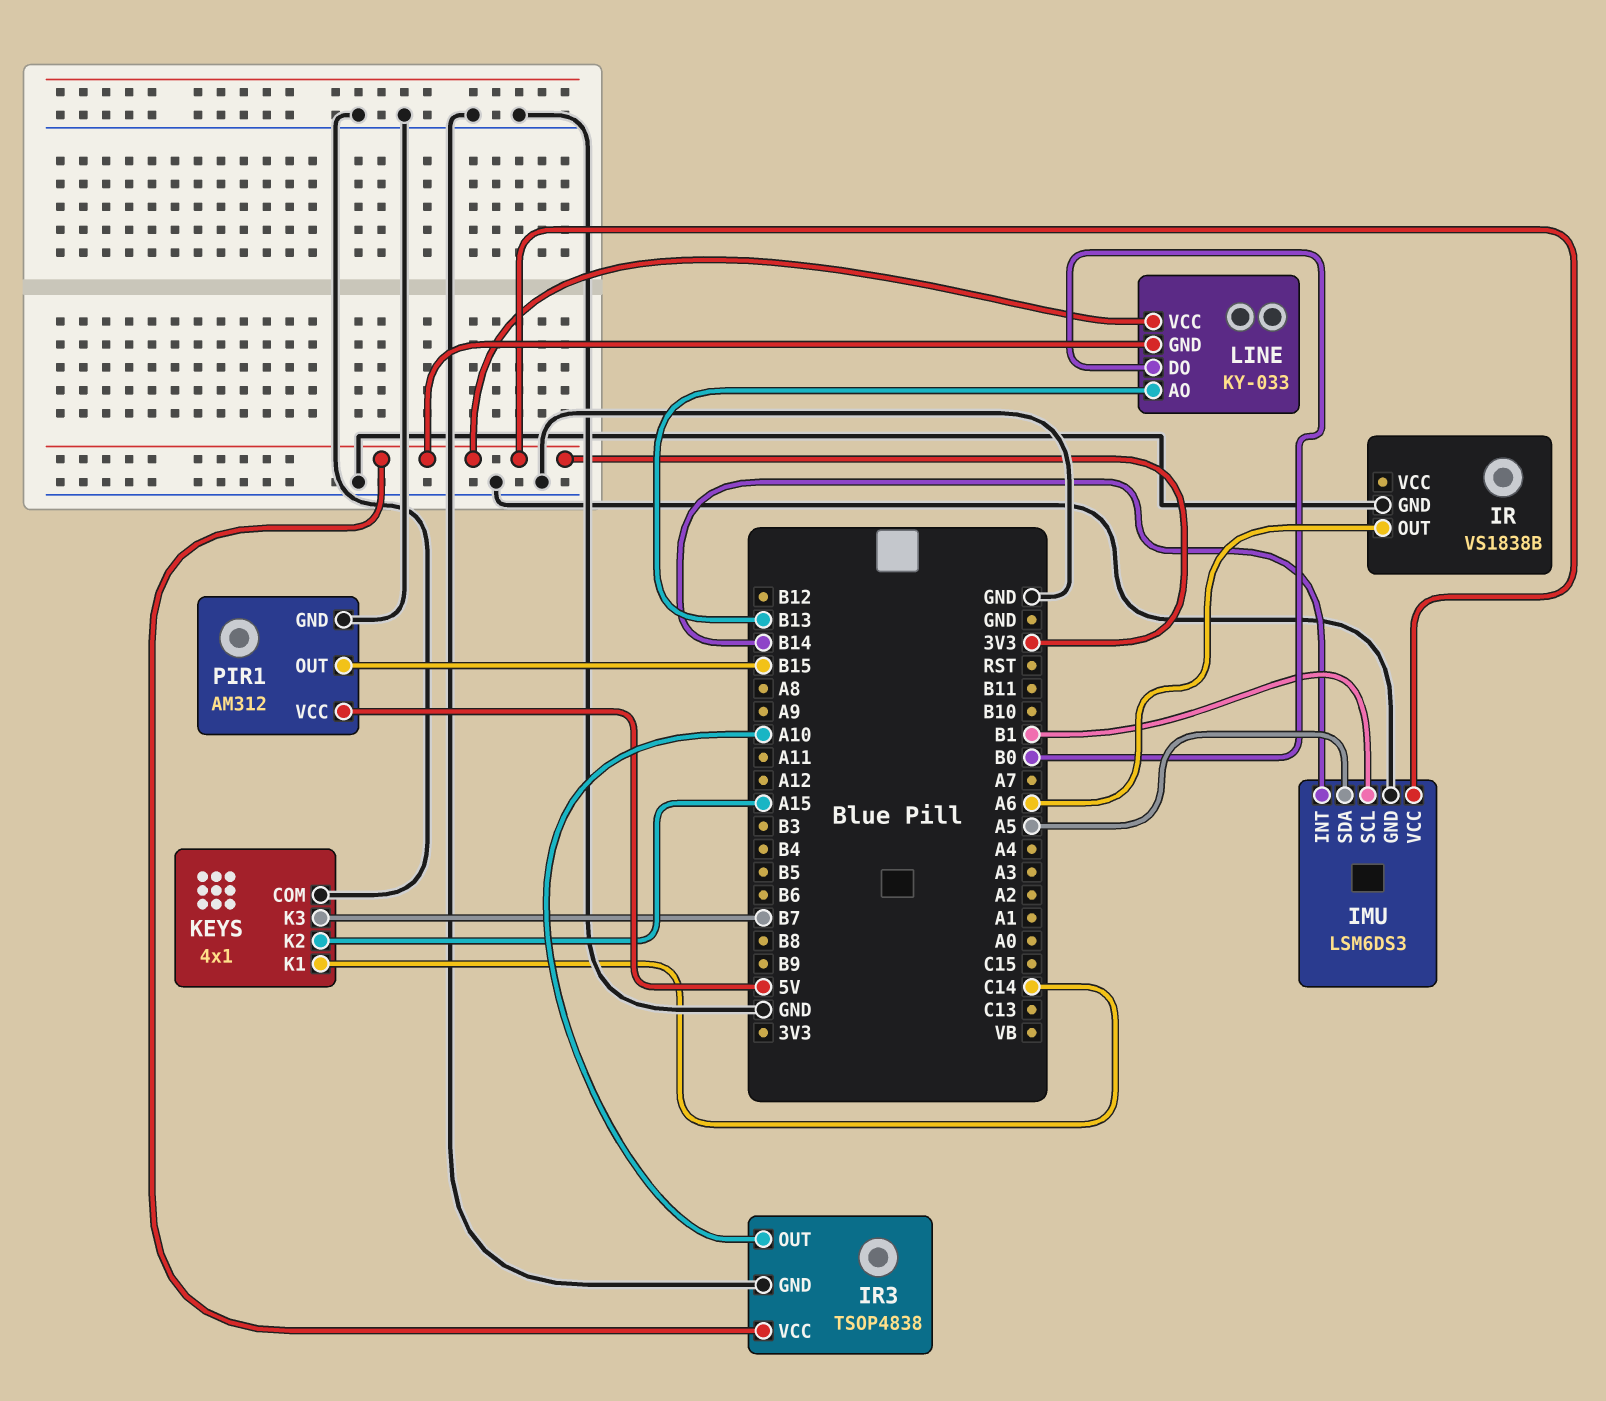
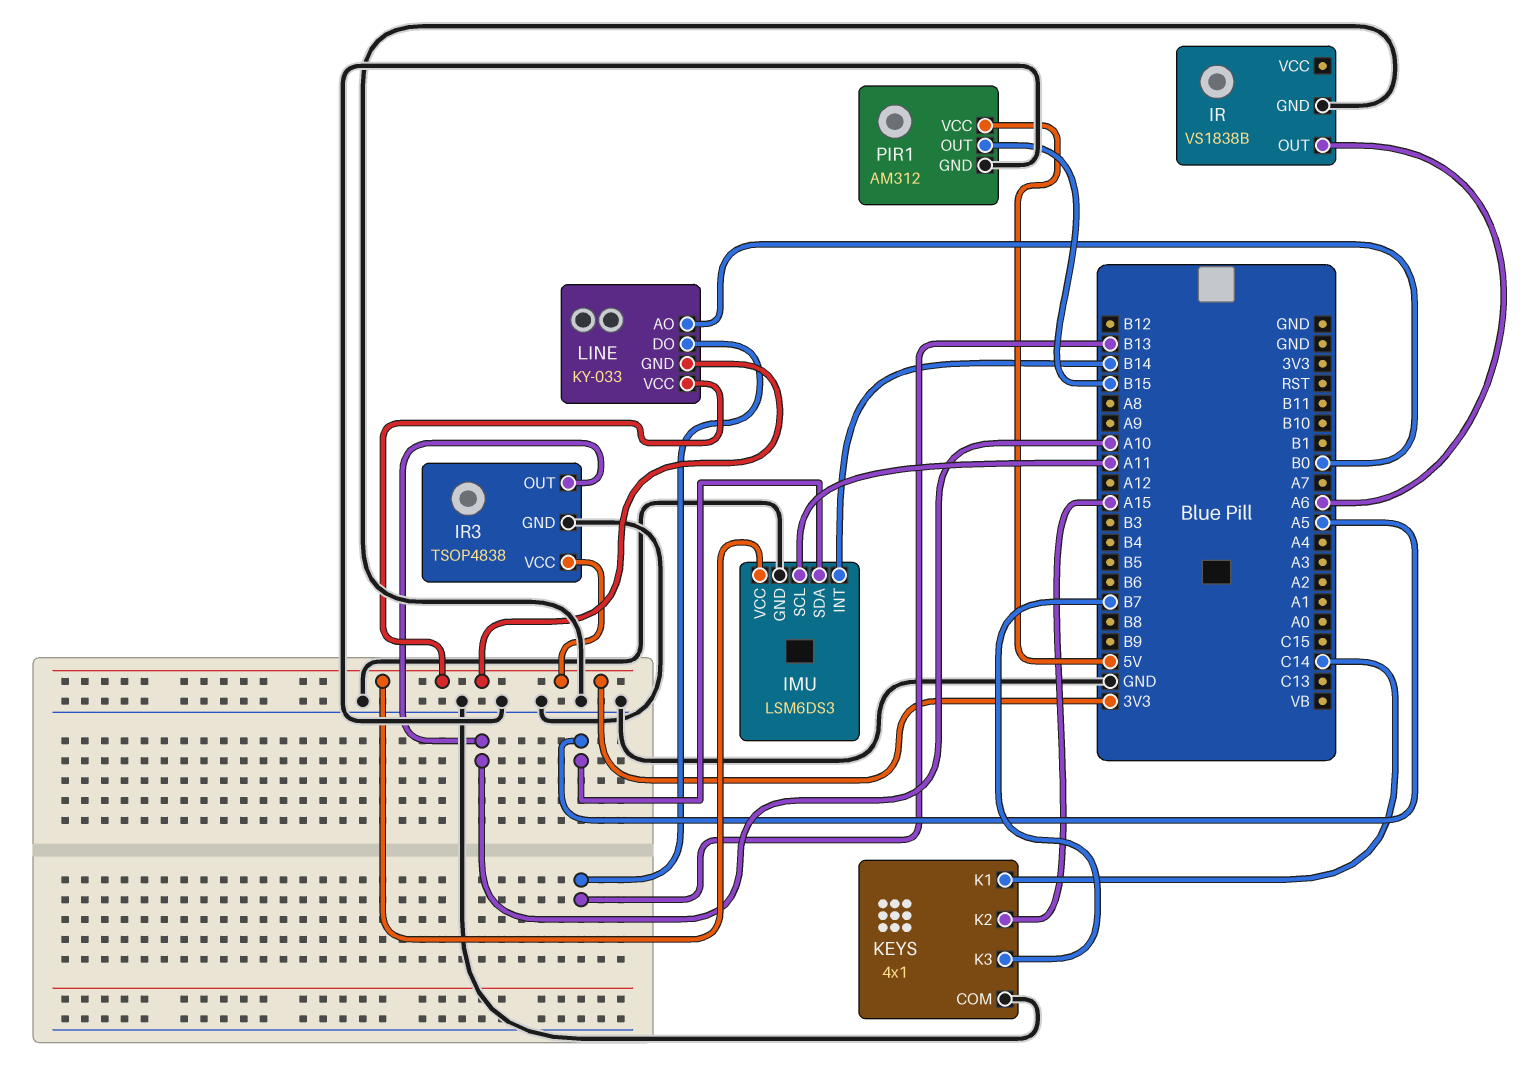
IMU pin SCL: B1 -> A11
LINE pin AO: B13 -> B0
LINE pin DO: B0 -> B13

